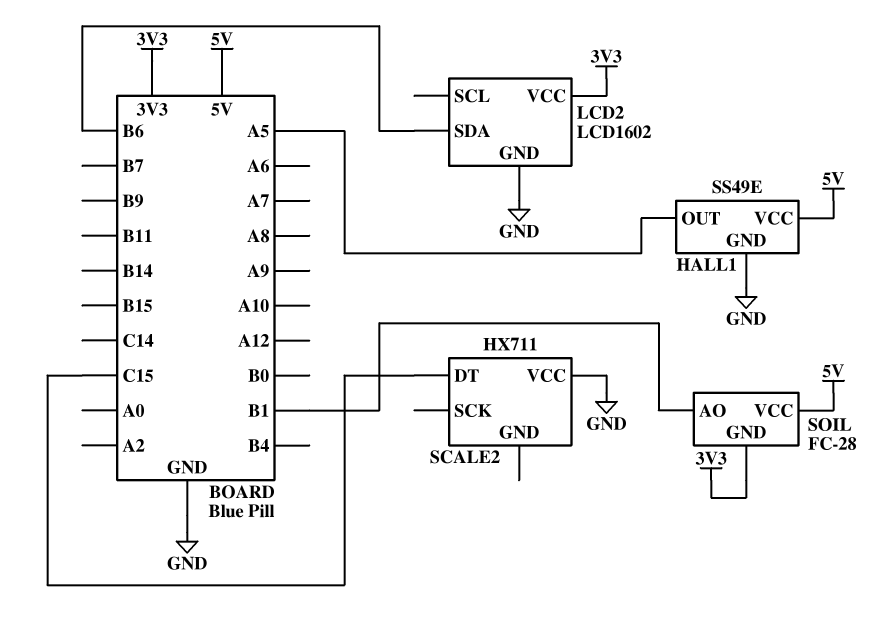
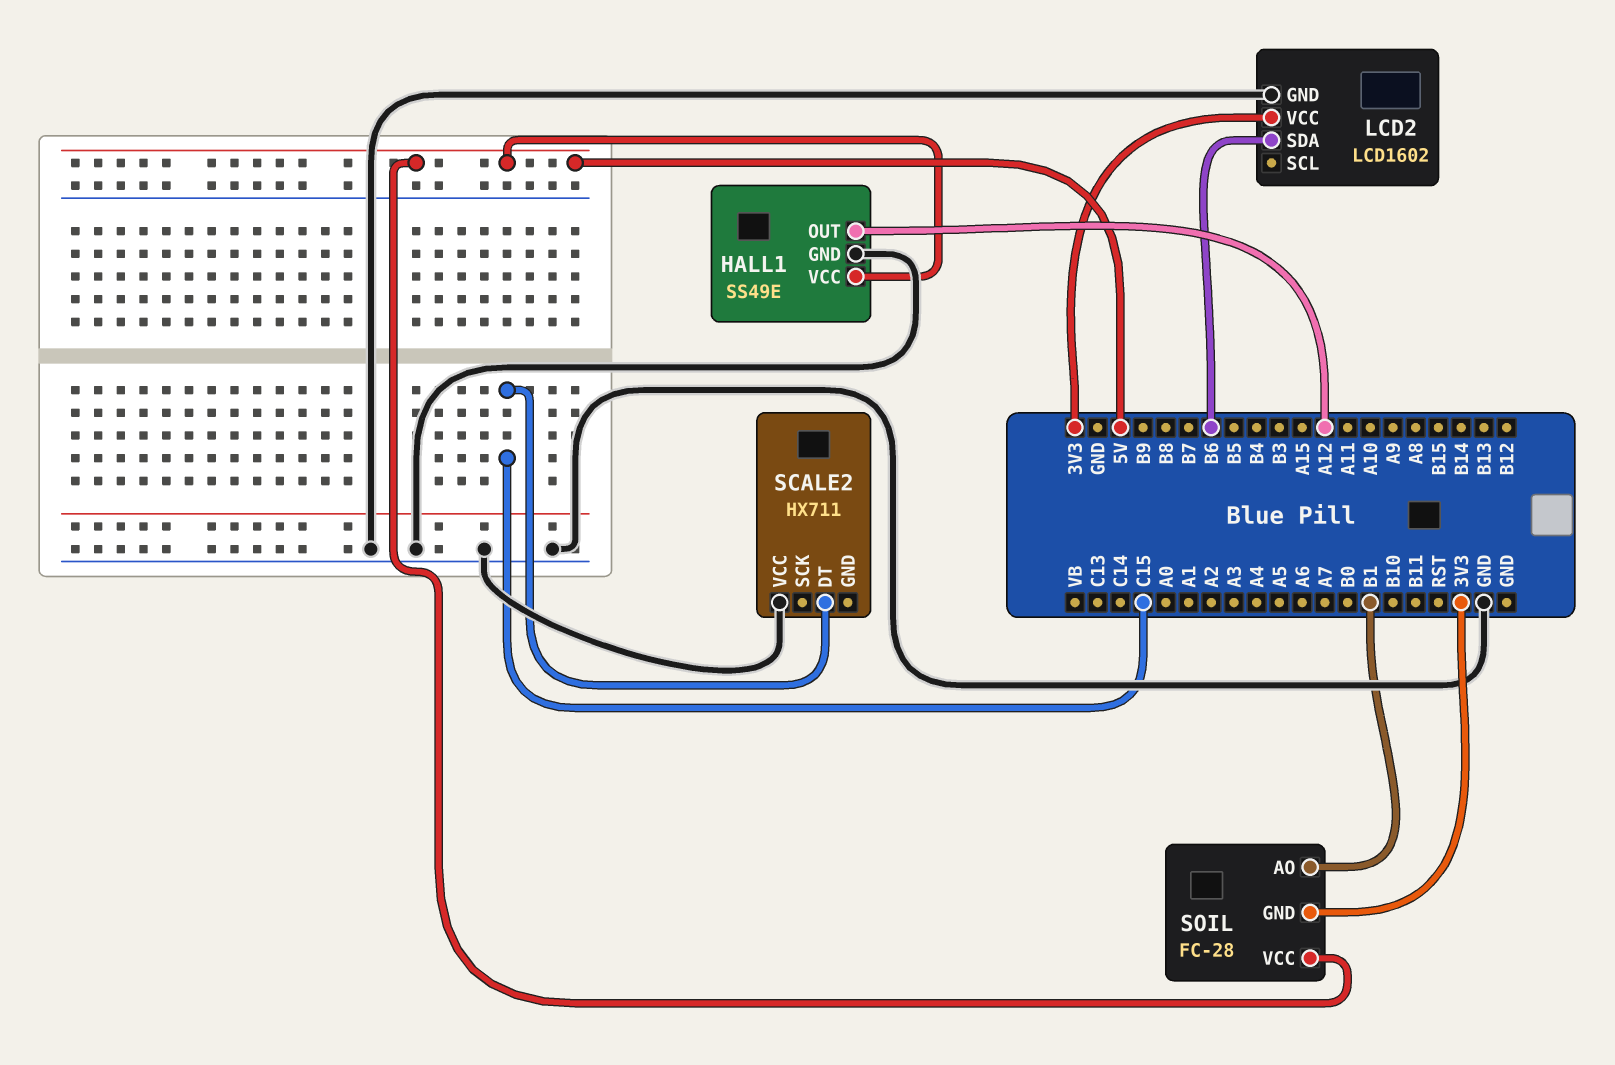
HALL1 pin OUT: A5 -> A12

